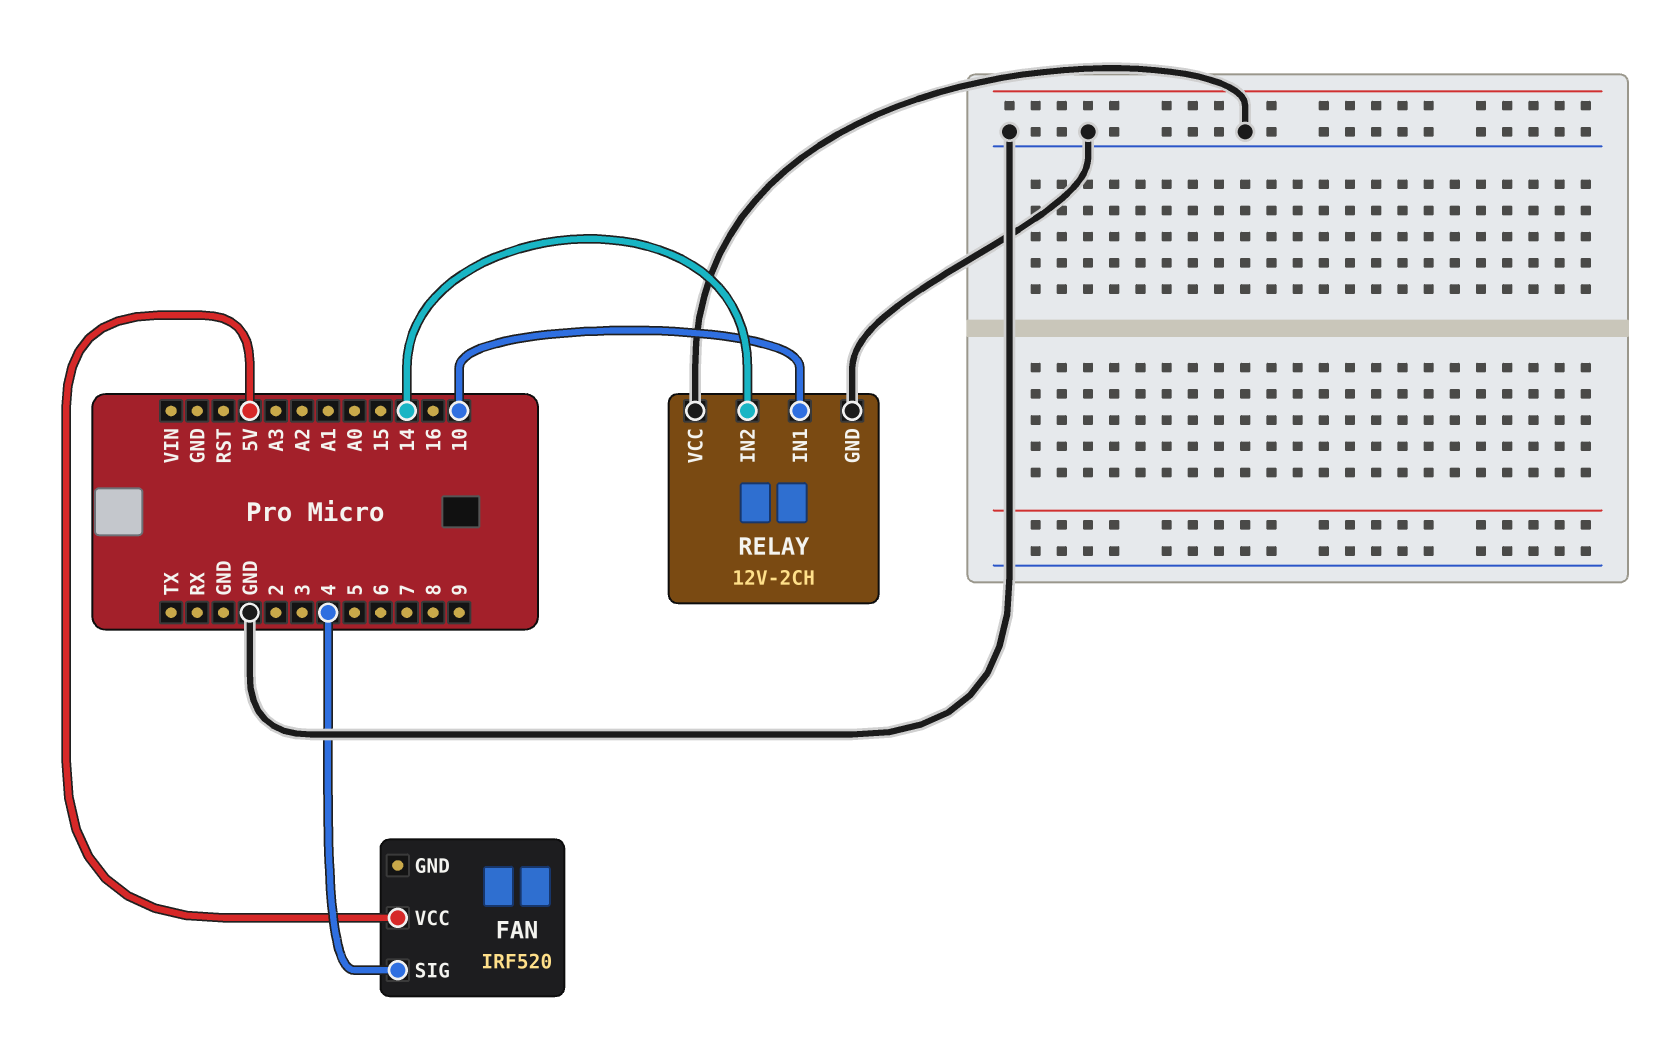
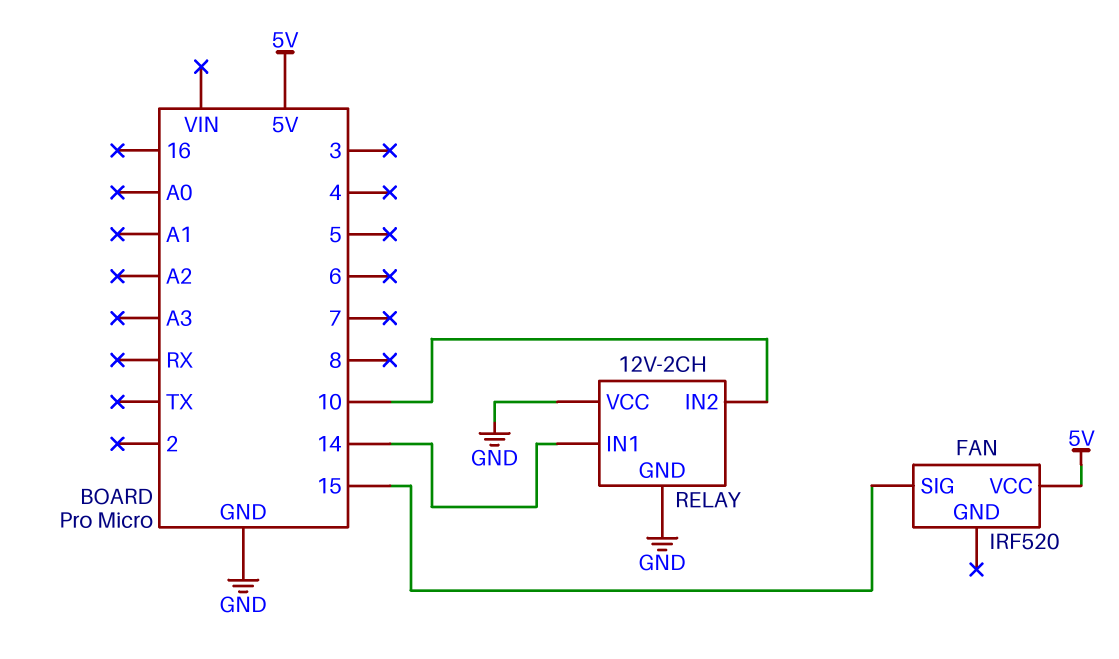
FAN pin SIG: 4 -> 15
RELAY pin IN1: 10 -> 14
RELAY pin IN2: 14 -> 10

